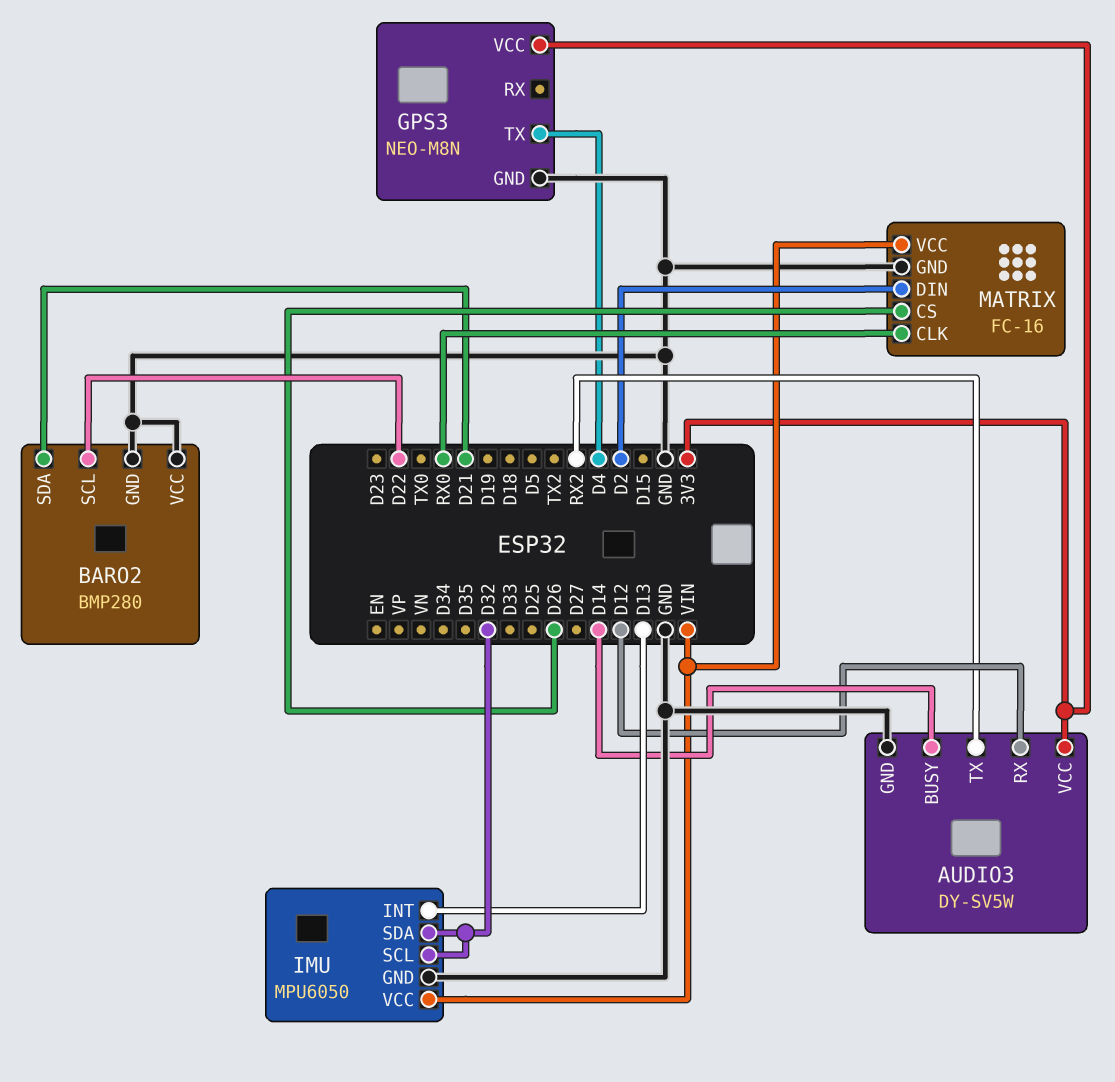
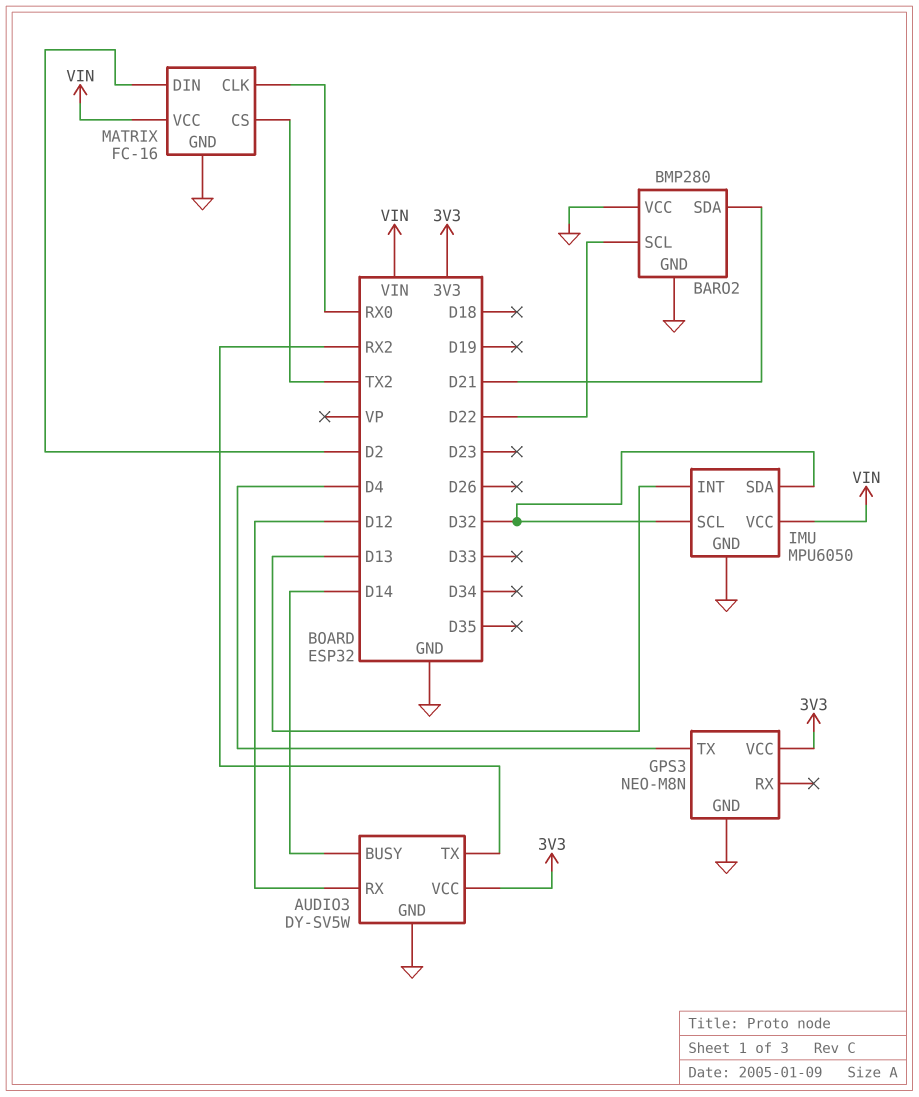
MATRIX pin CS: D26 -> TX2

